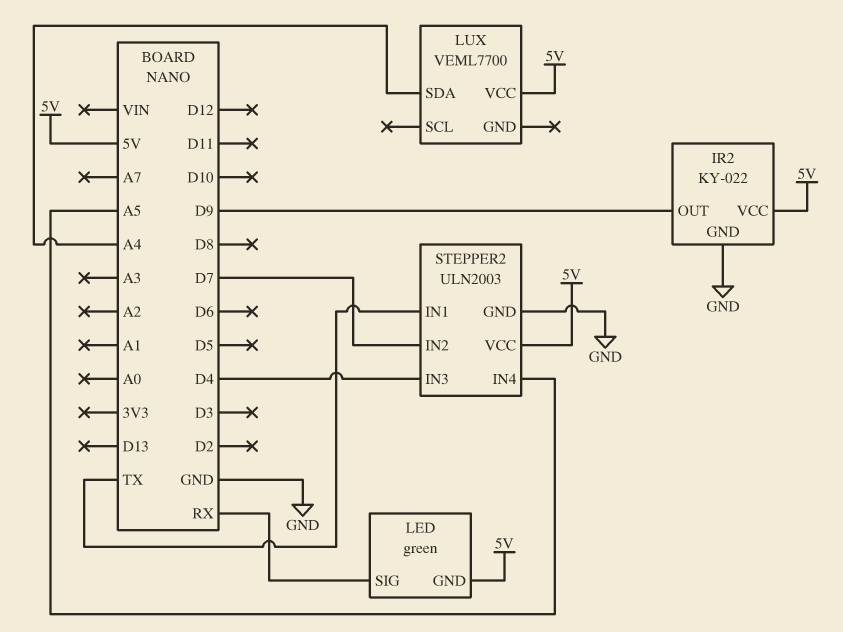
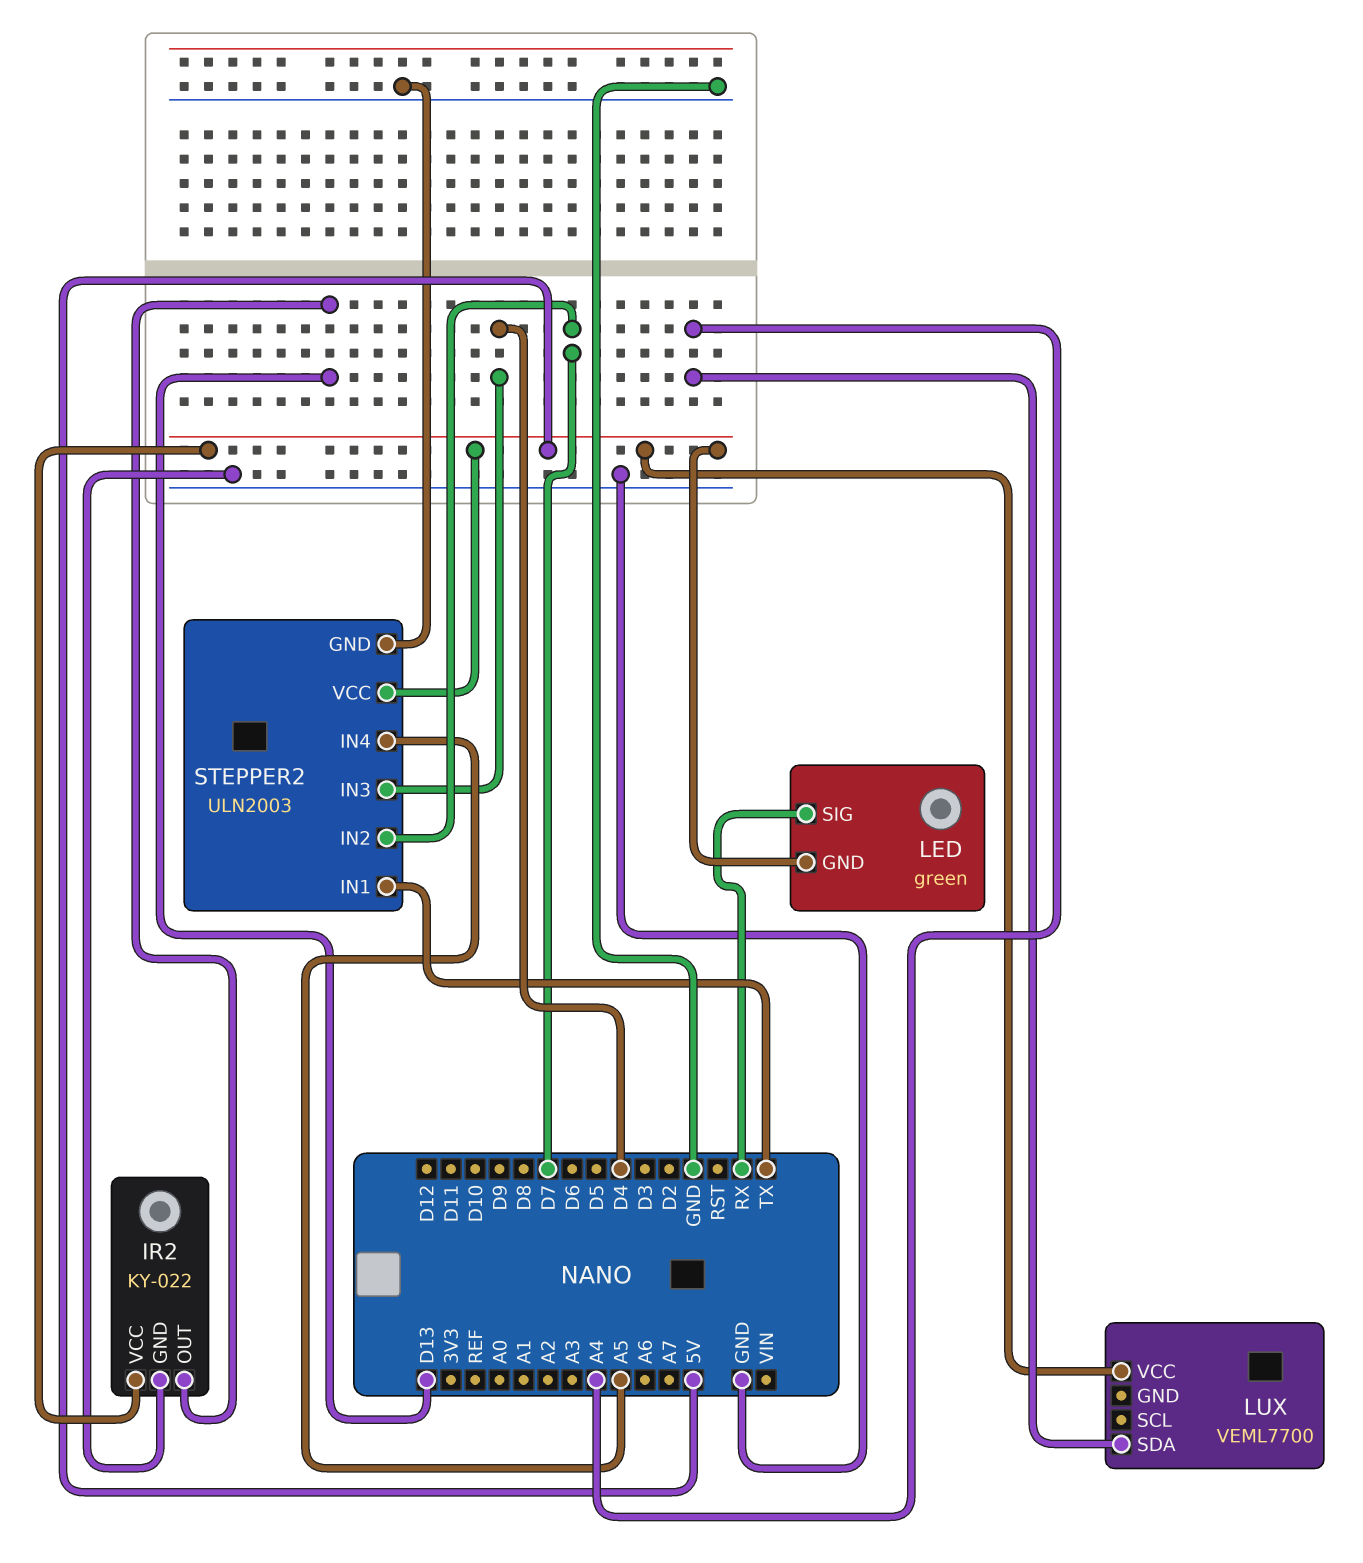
IR2 pin OUT: D9 -> D13

